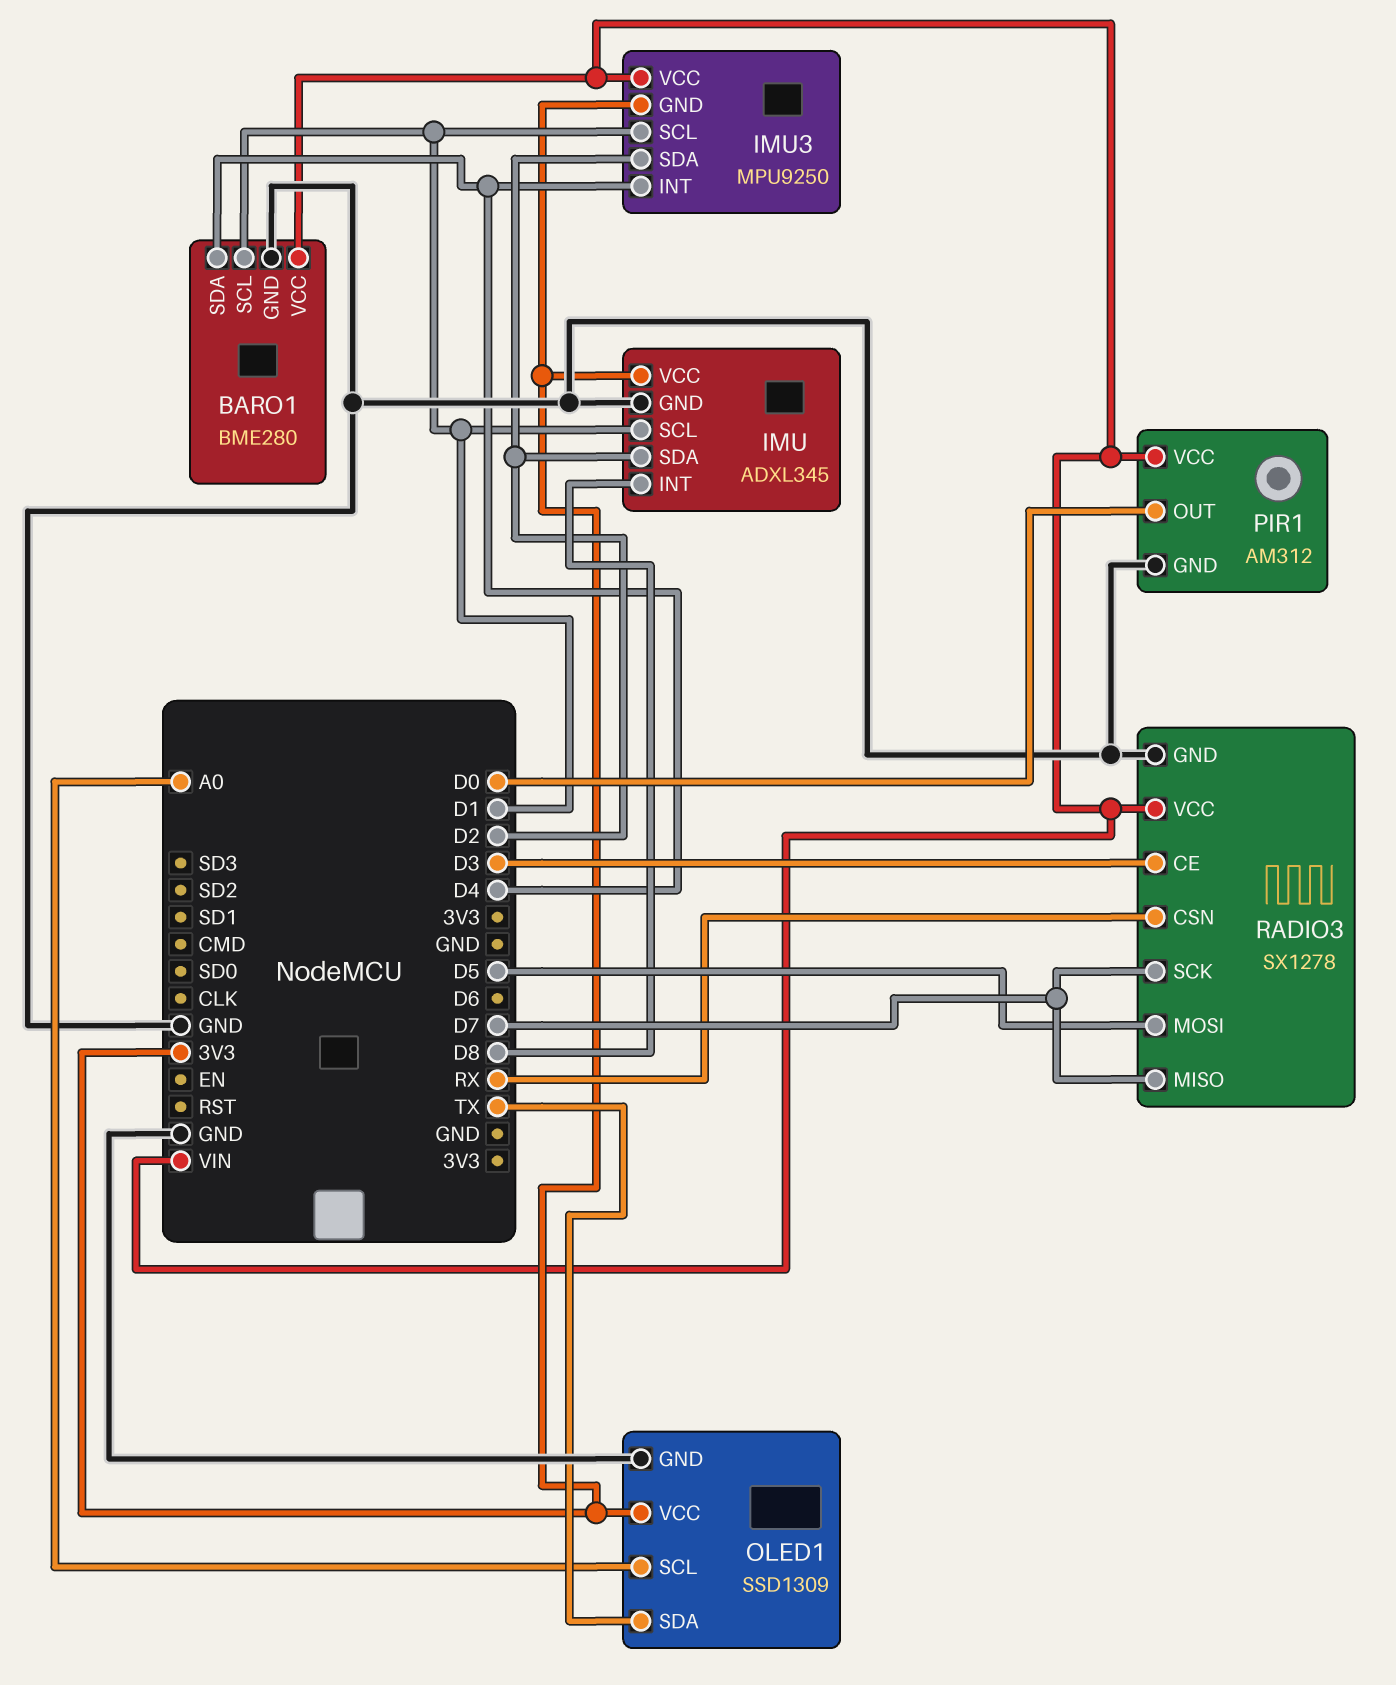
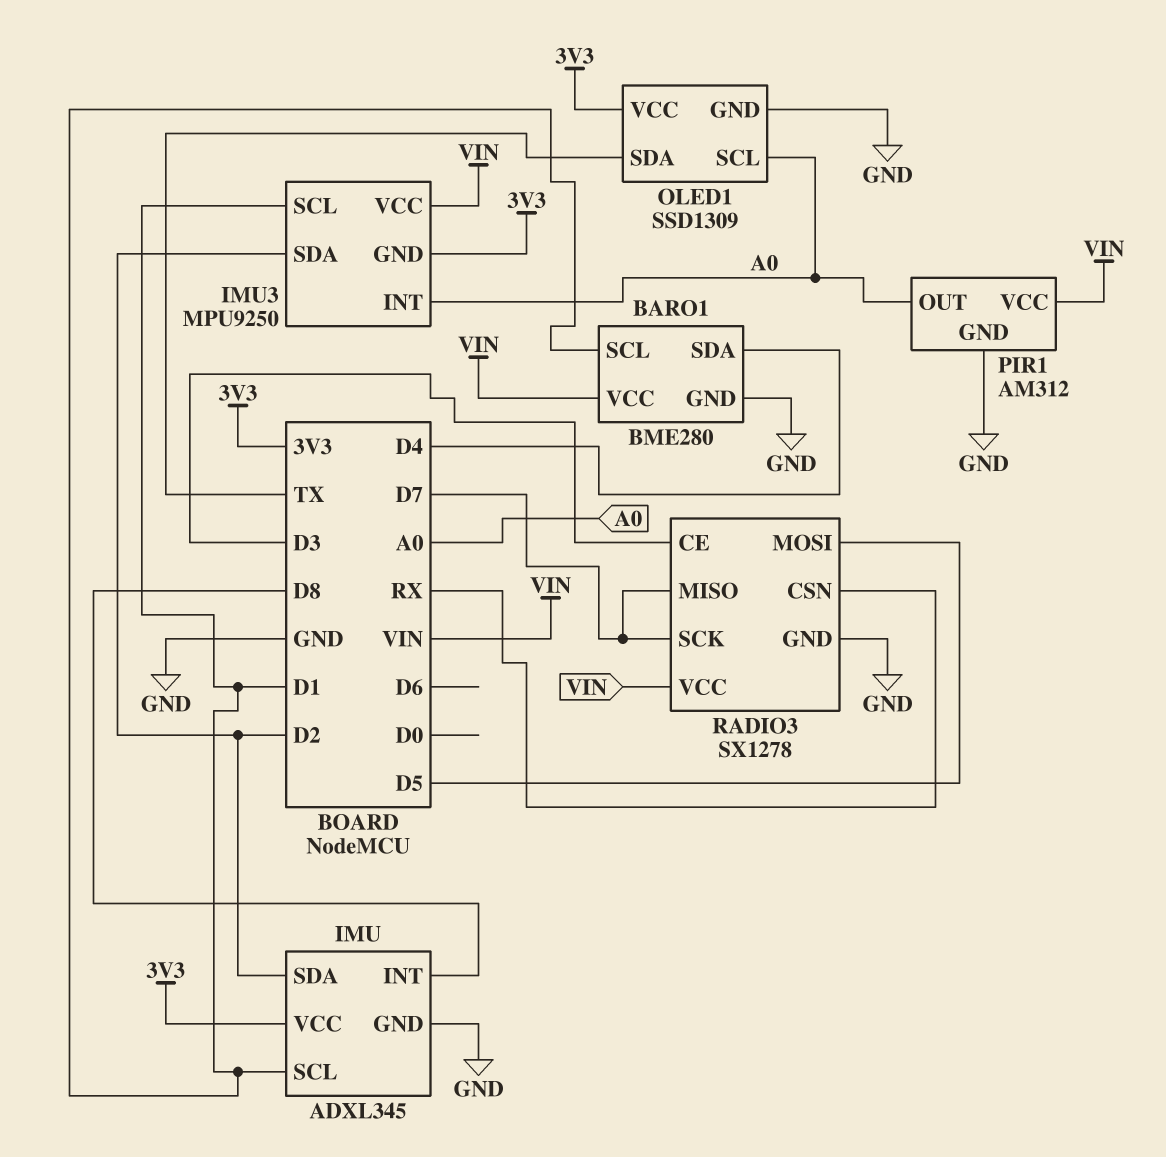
IMU3 pin INT: D4 -> A0
PIR1 pin OUT: D0 -> A0

